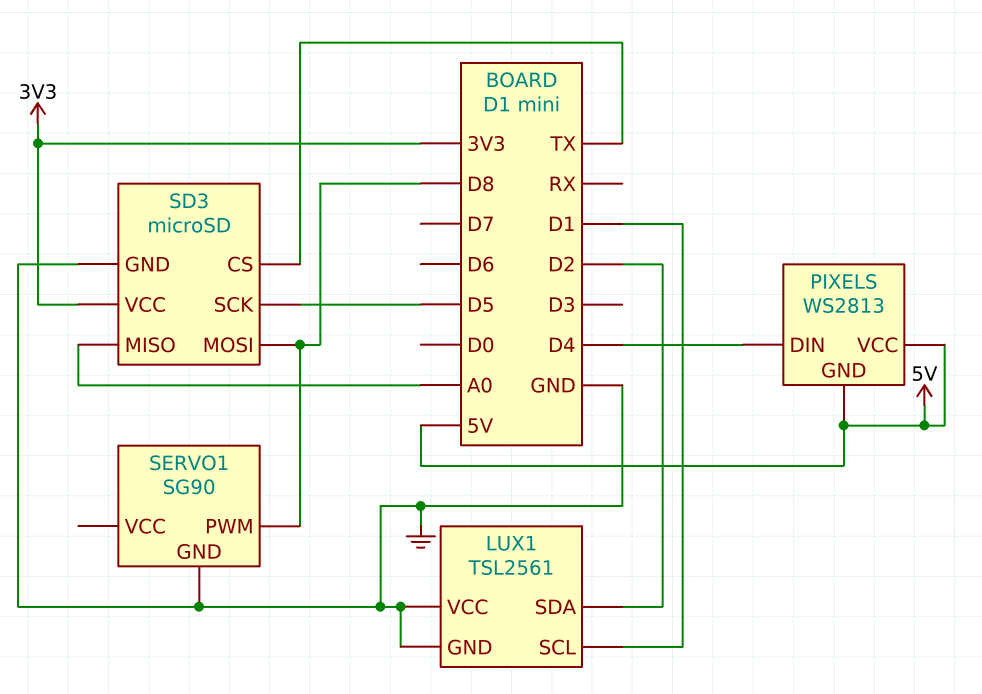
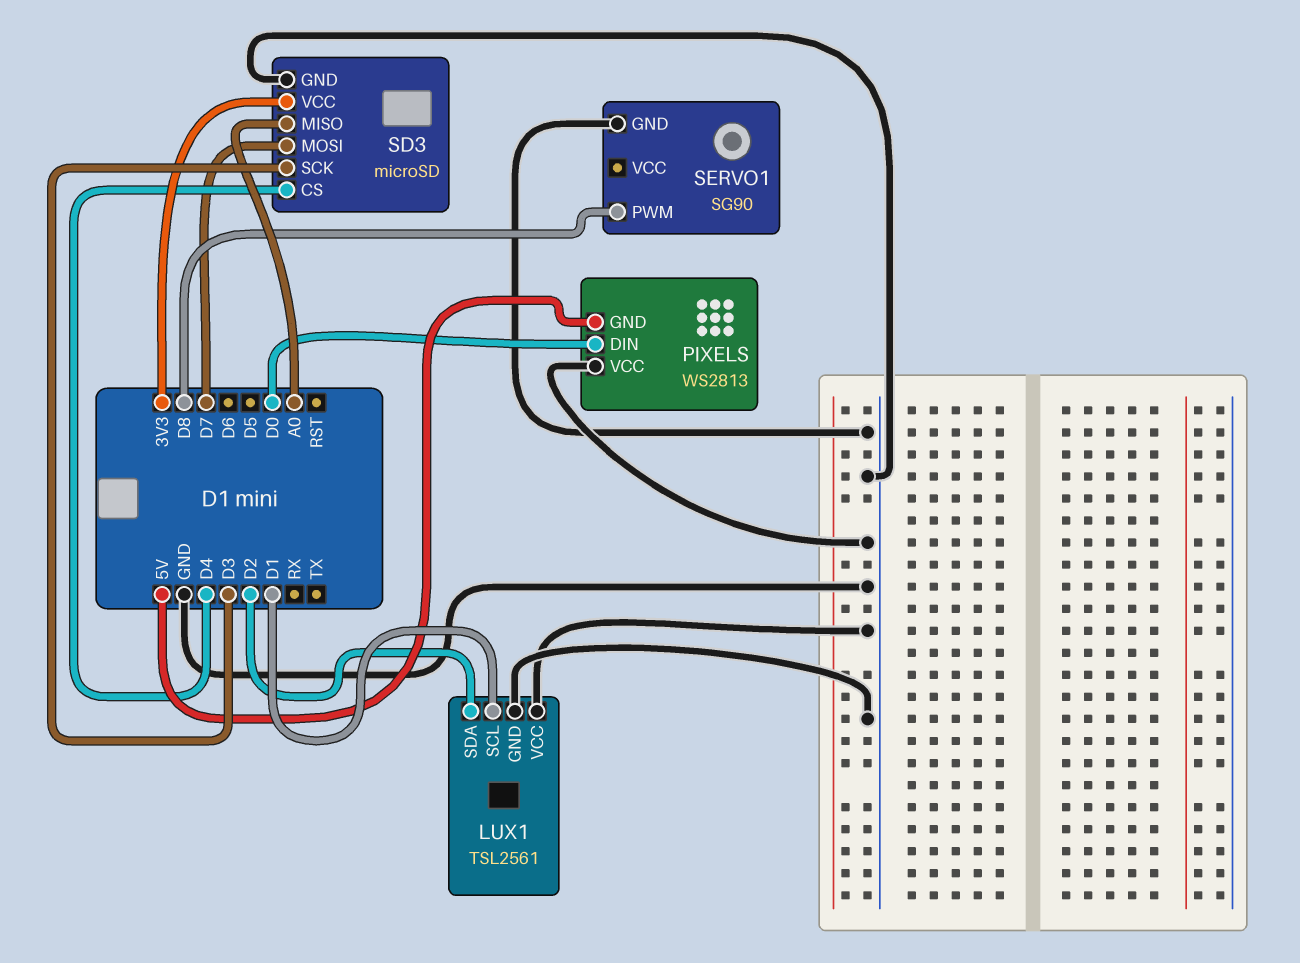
PIXELS pin DIN: D4 -> D0
PIXELS pin VCC: 5V -> GND
SD3 pin CS: TX -> D4
SD3 pin MOSI: D8 -> D7
SD3 pin SCK: D5 -> D3

